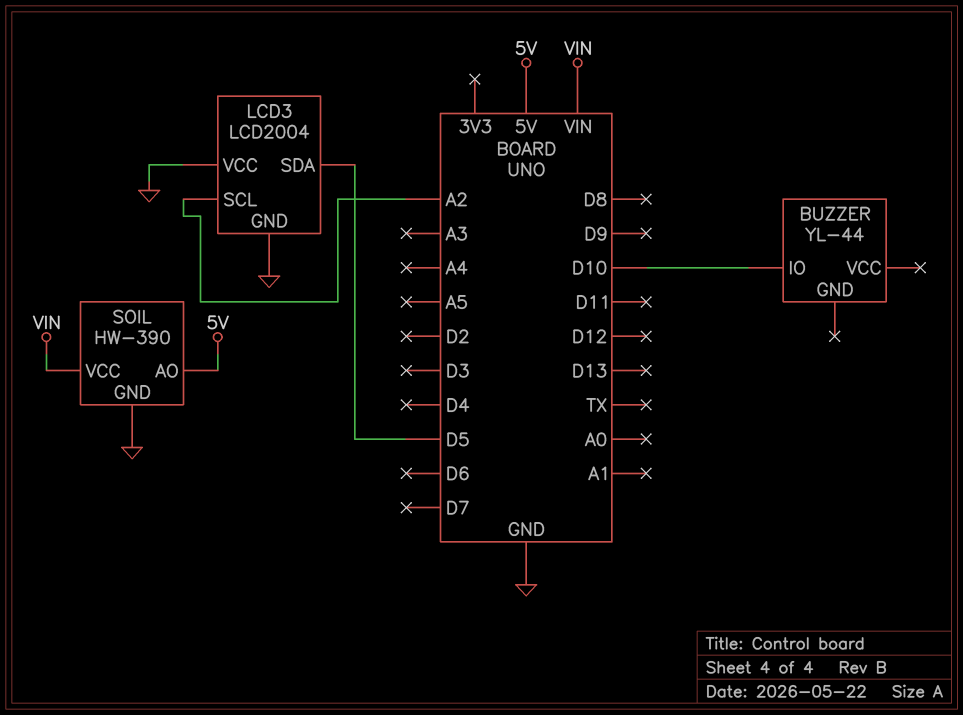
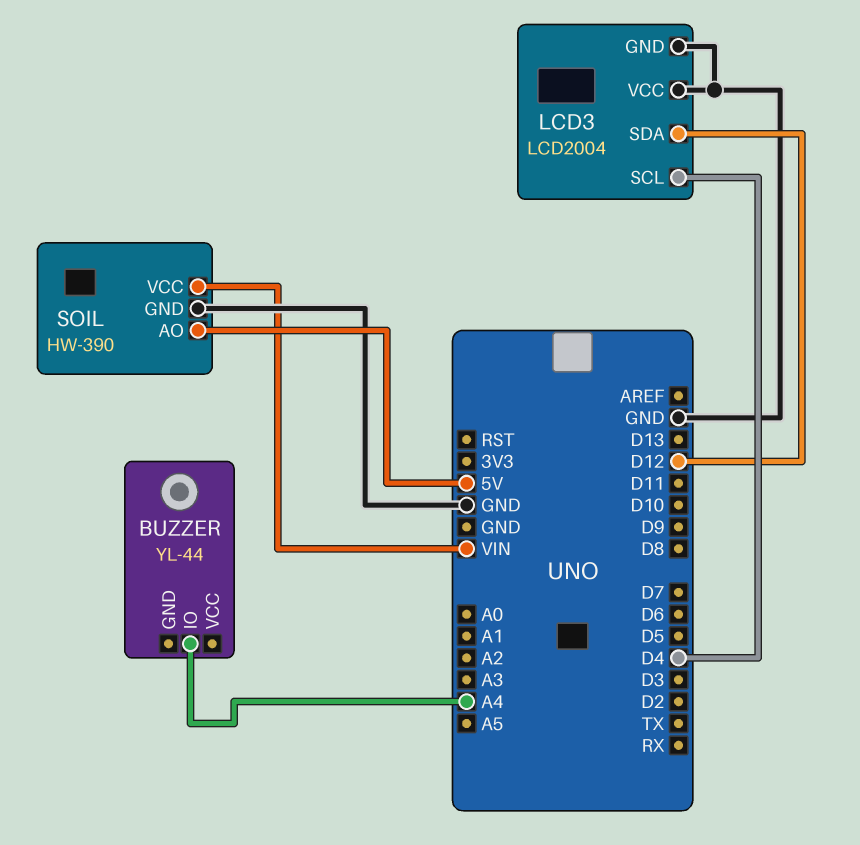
BUZZER pin IO: D10 -> A4
LCD3 pin SCL: A2 -> D4
LCD3 pin SDA: D5 -> D12

